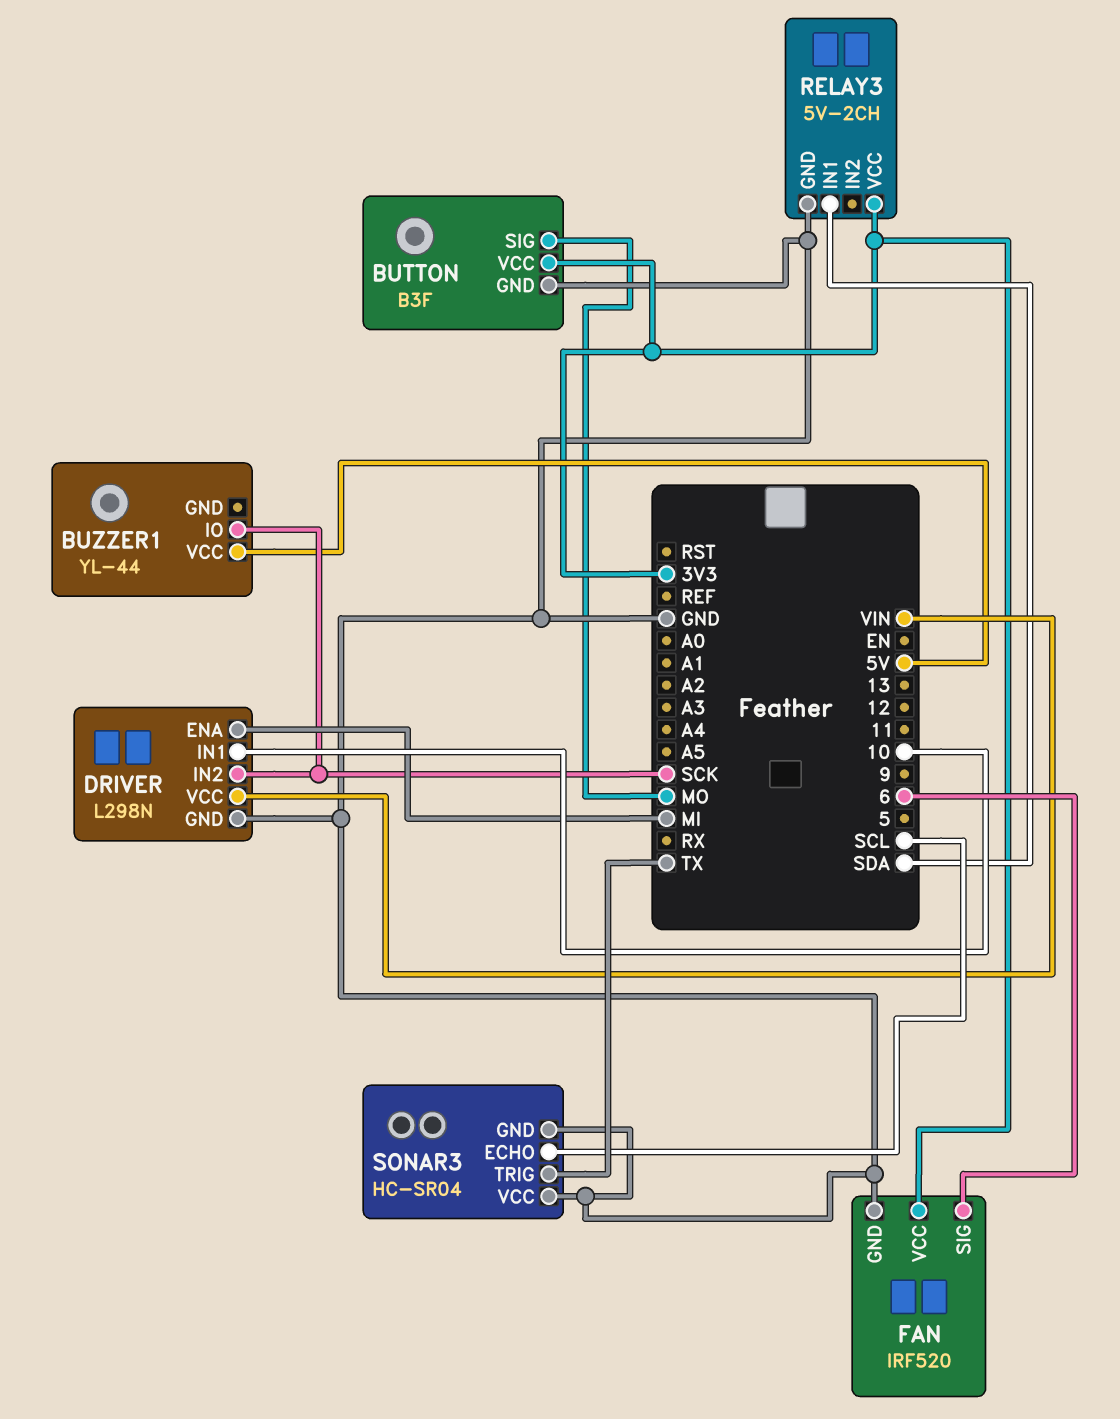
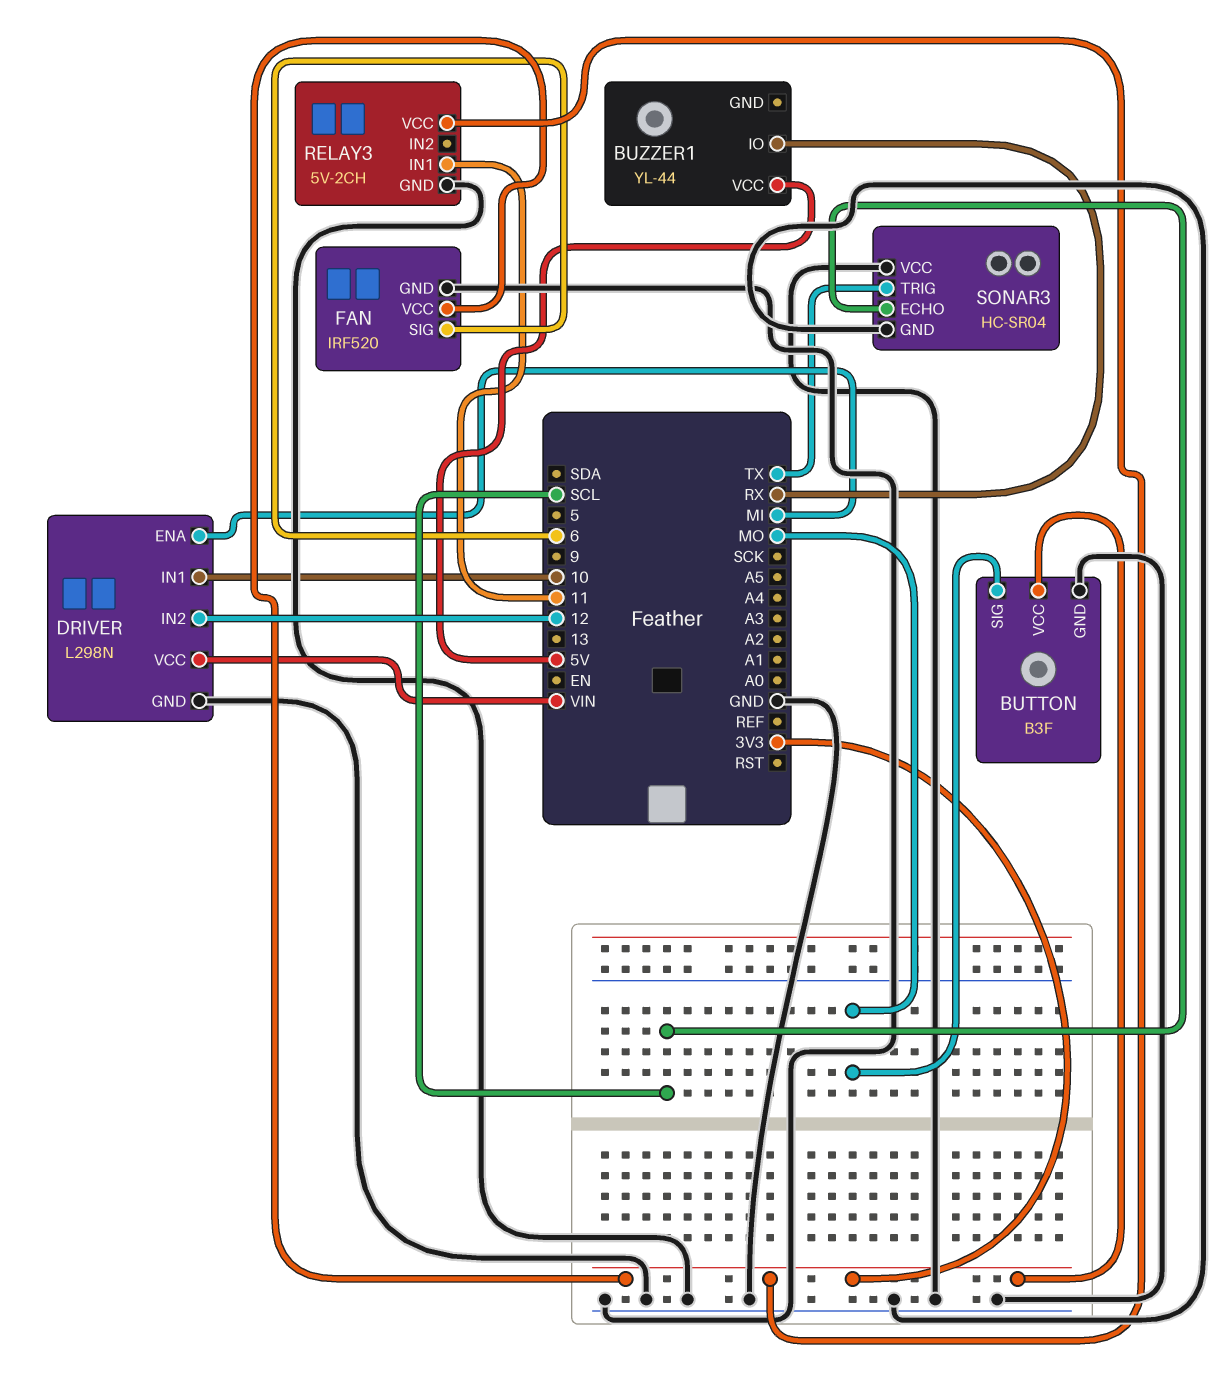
BUZZER1 pin IO: SCK -> RX
DRIVER pin IN2: SCK -> 12
RELAY3 pin IN1: SDA -> 11

